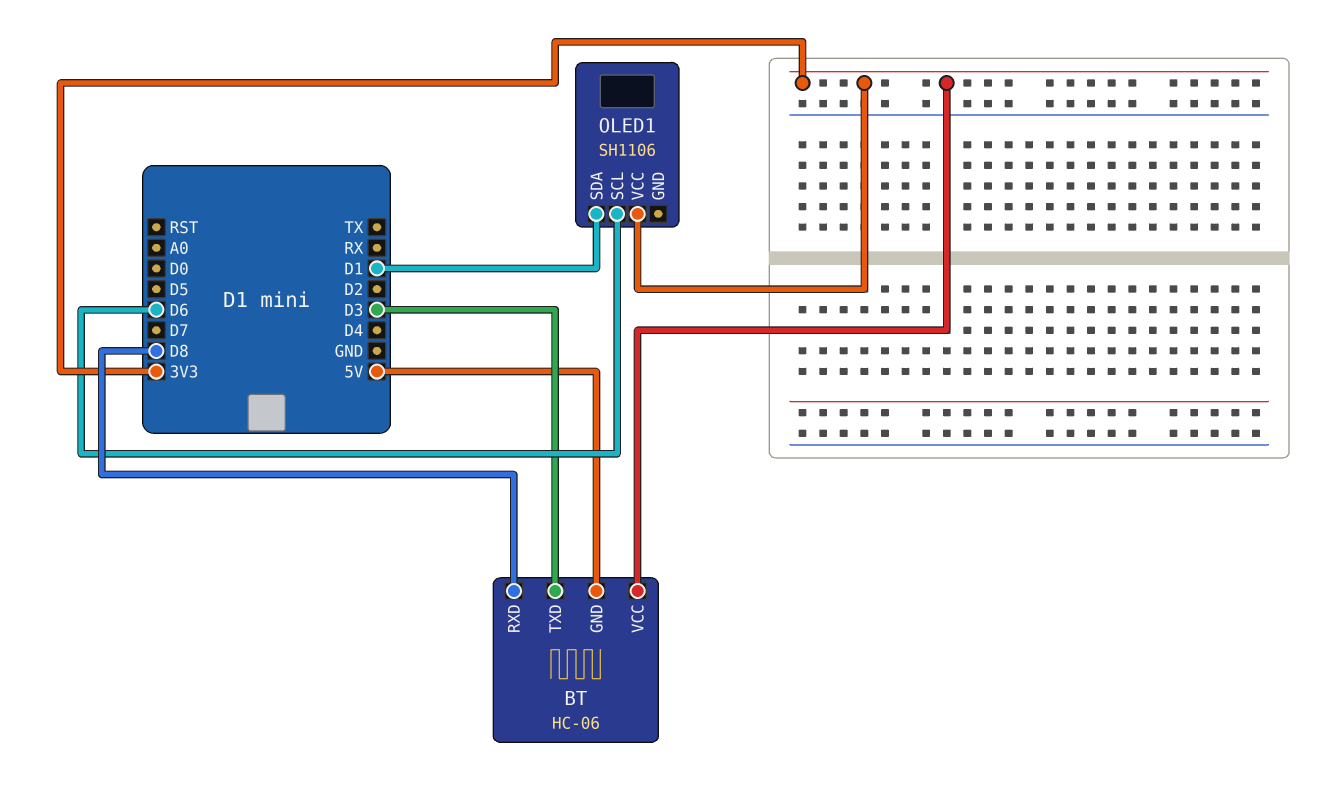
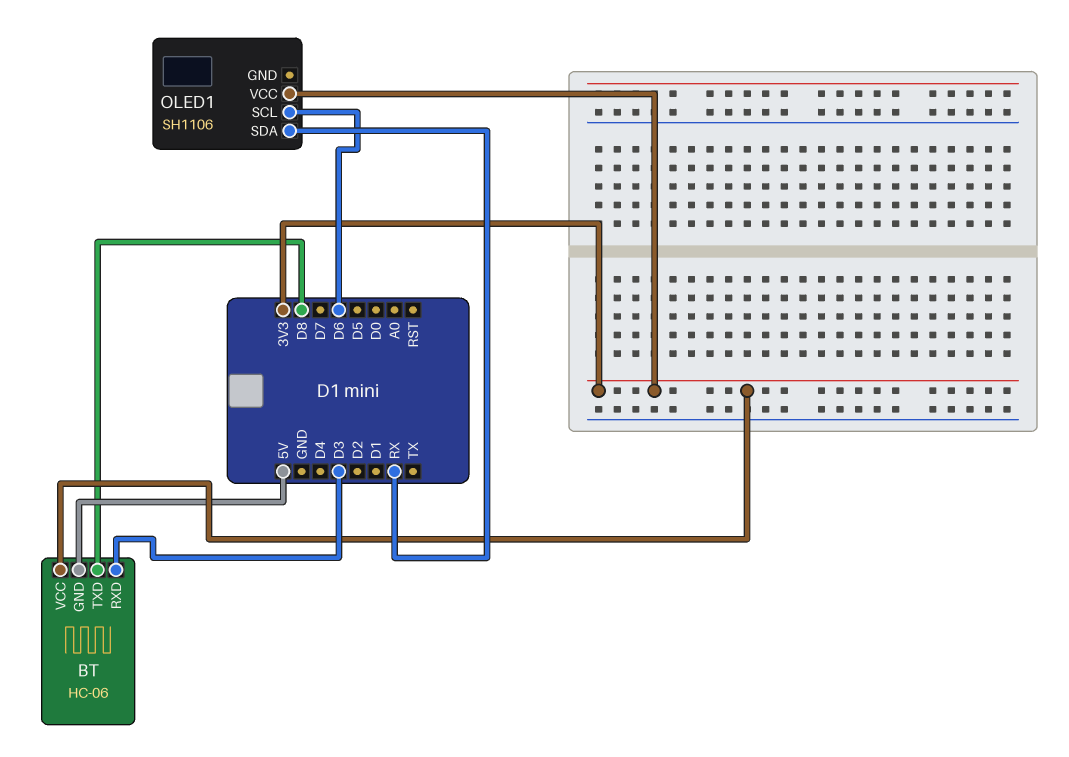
BT pin RXD: D8 -> D3
BT pin TXD: D3 -> D8
OLED1 pin SDA: D1 -> RX

